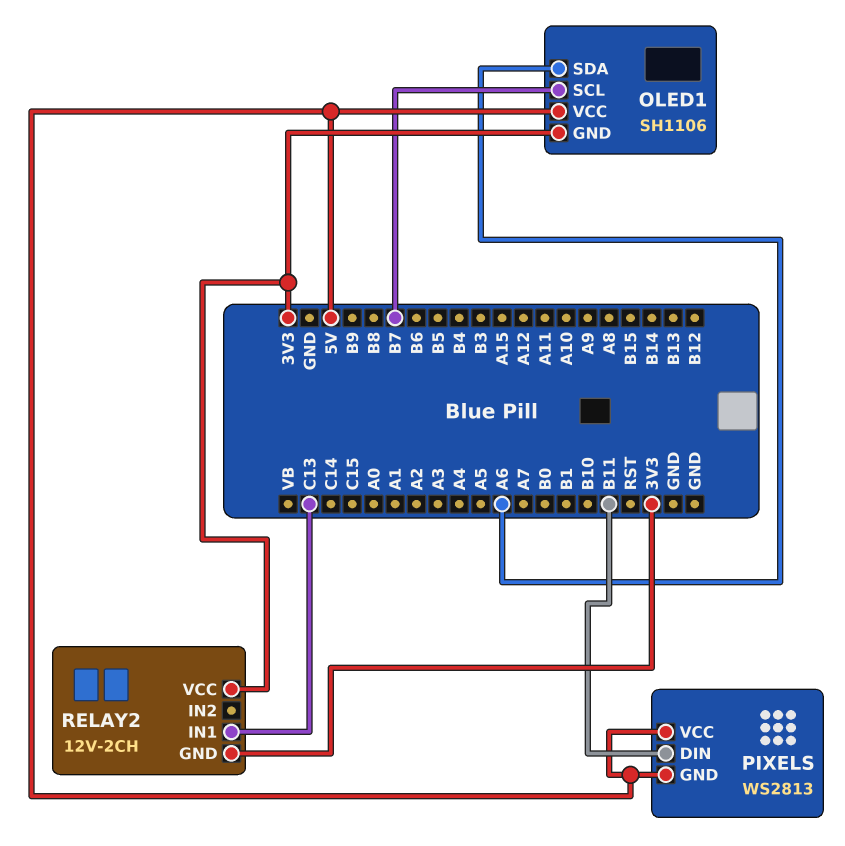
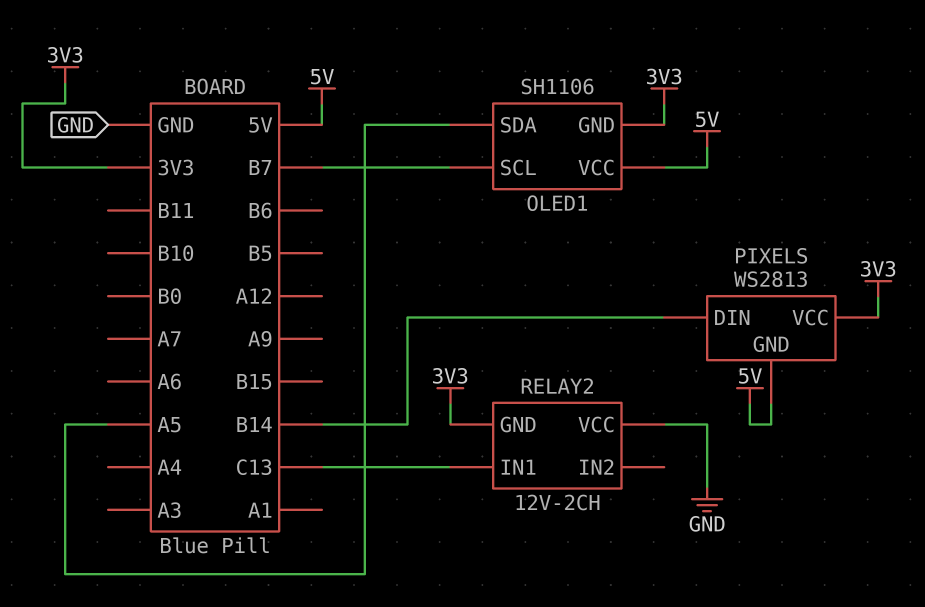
OLED1 pin SDA: A6 -> A5
PIXELS pin DIN: B11 -> B14
PIXELS pin VCC: 5V -> 3V3
RELAY2 pin VCC: 3V3 -> GND

